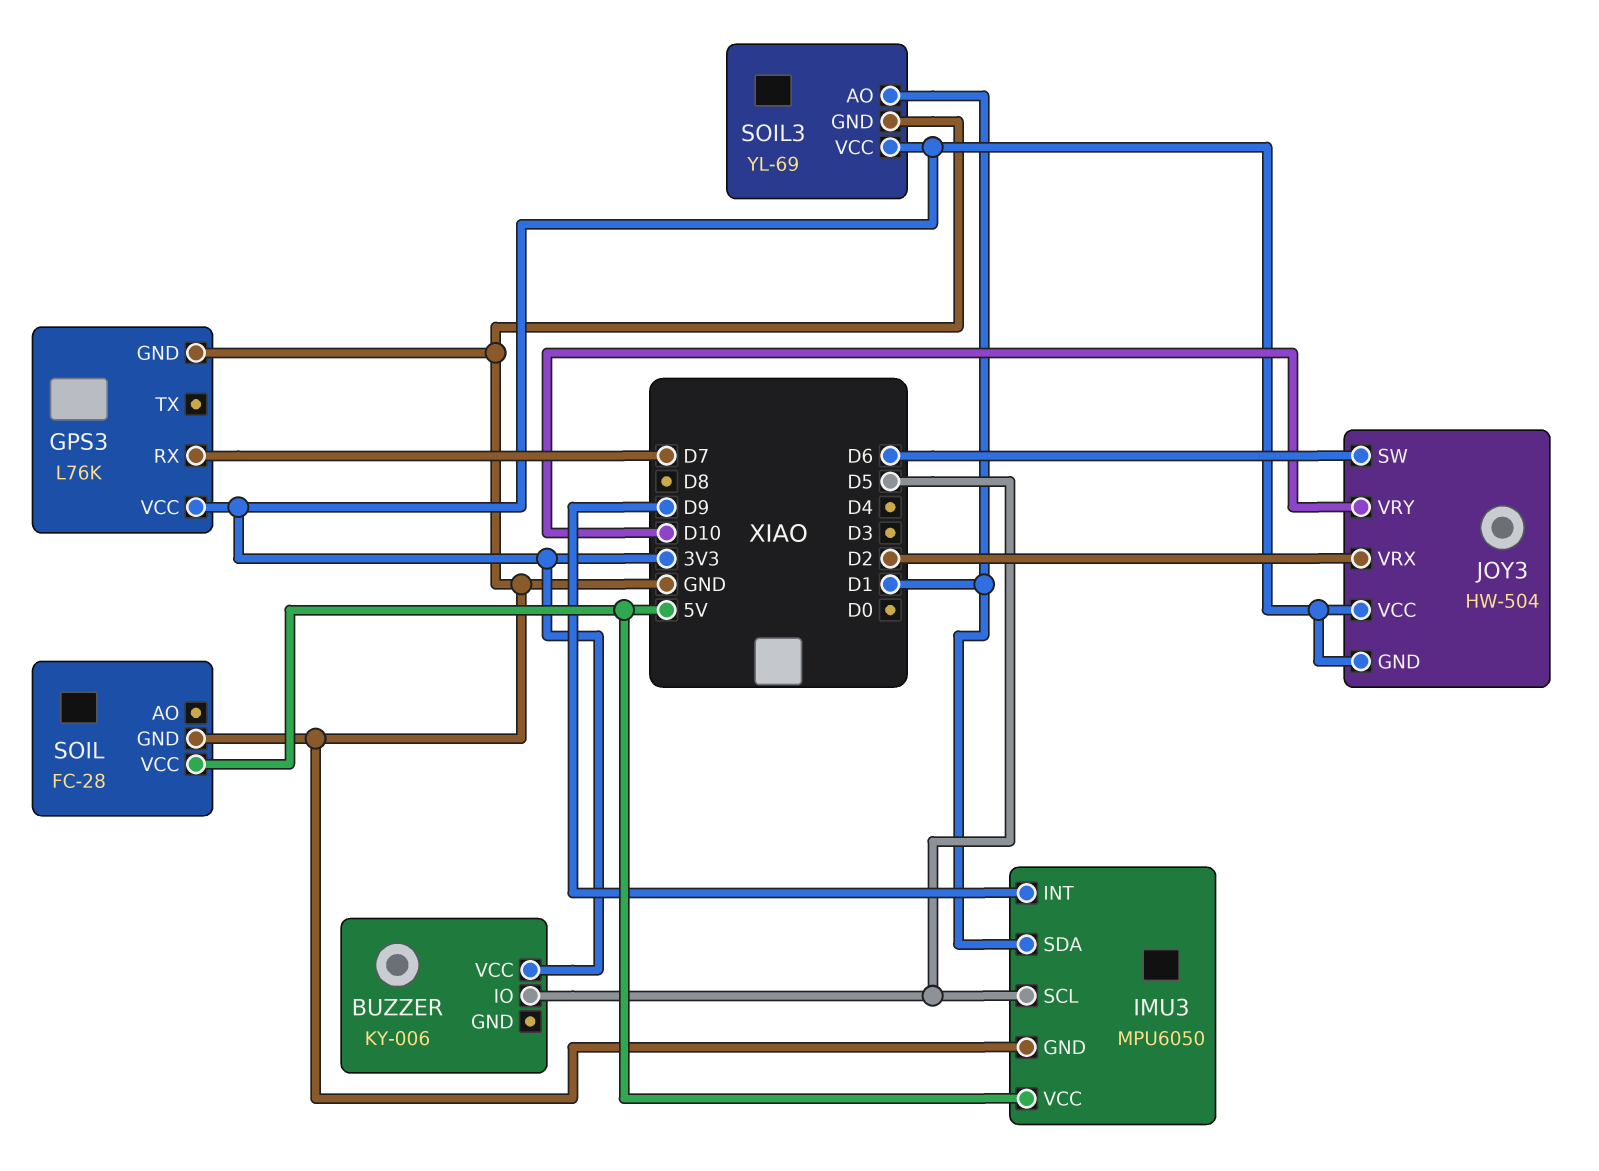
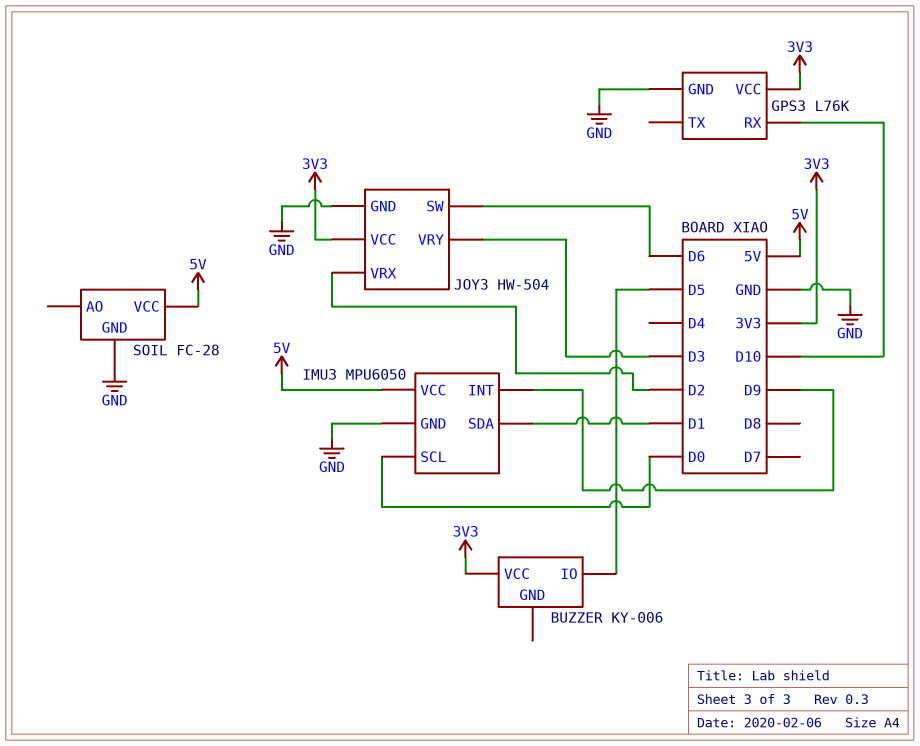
GPS3 pin RX: D7 -> D10
IMU3 pin SCL: D5 -> D0
JOY3 pin GND: 3V3 -> GND
JOY3 pin VRY: D10 -> D3
SOIL3: YL-69 -> none
SOIL3 pin AO: D1 -> none
SOIL3 pin GND: GND -> none
SOIL3 pin VCC: 3V3 -> none

